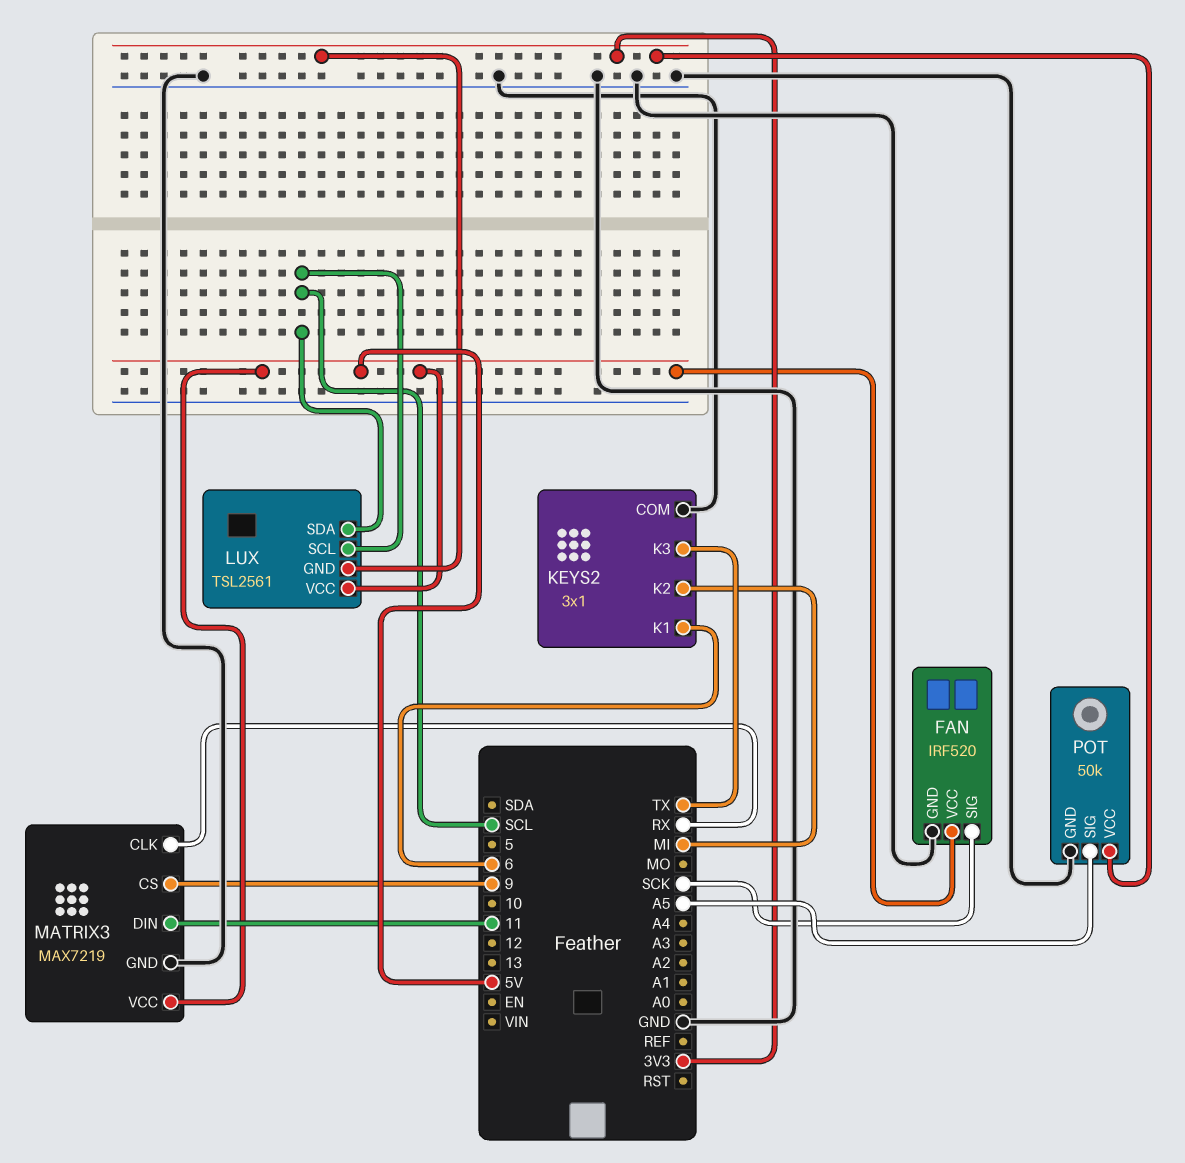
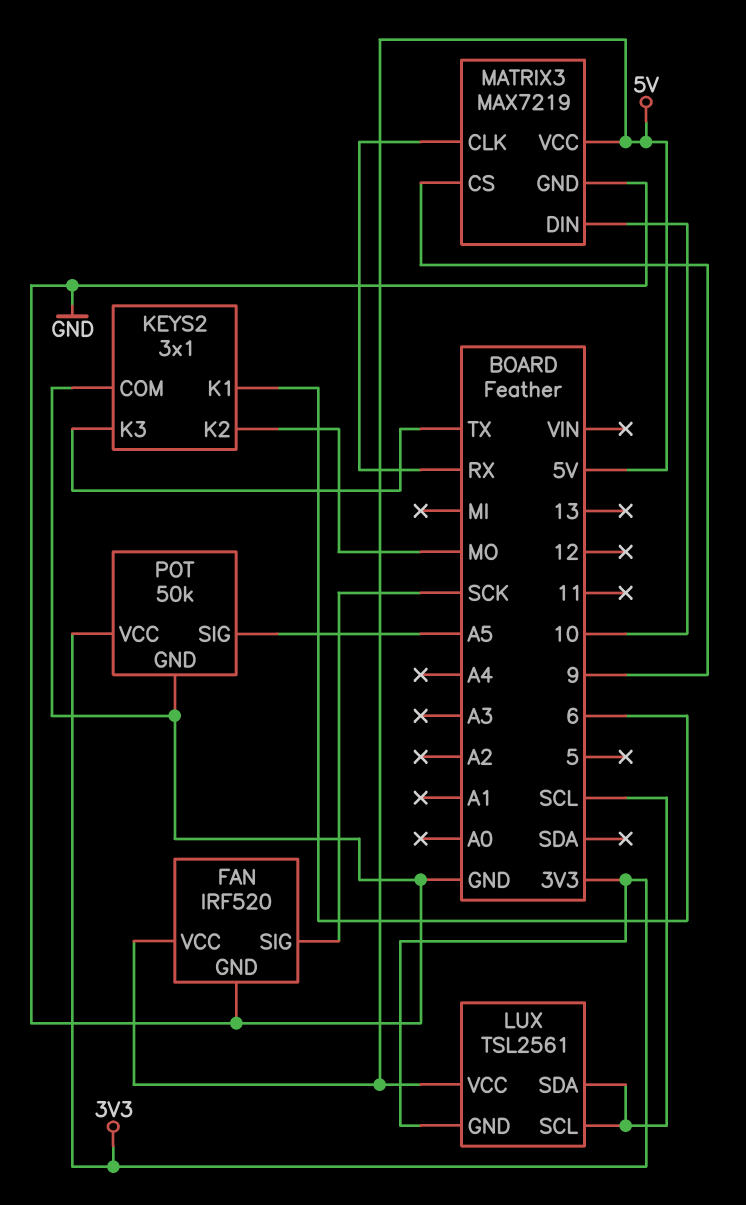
KEYS2 pin K2: MI -> MO
MATRIX3 pin DIN: 11 -> 10

